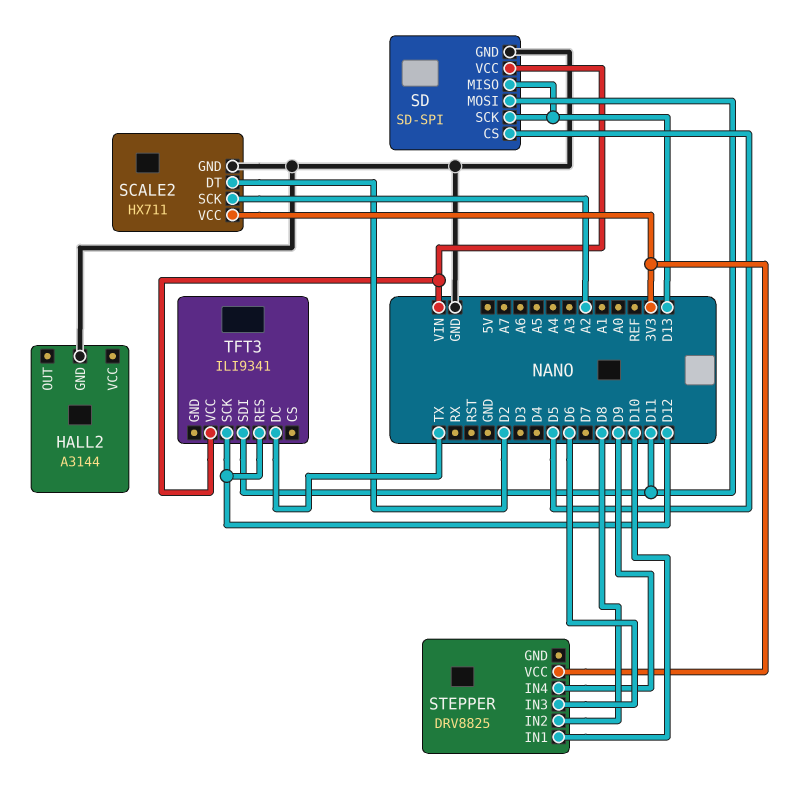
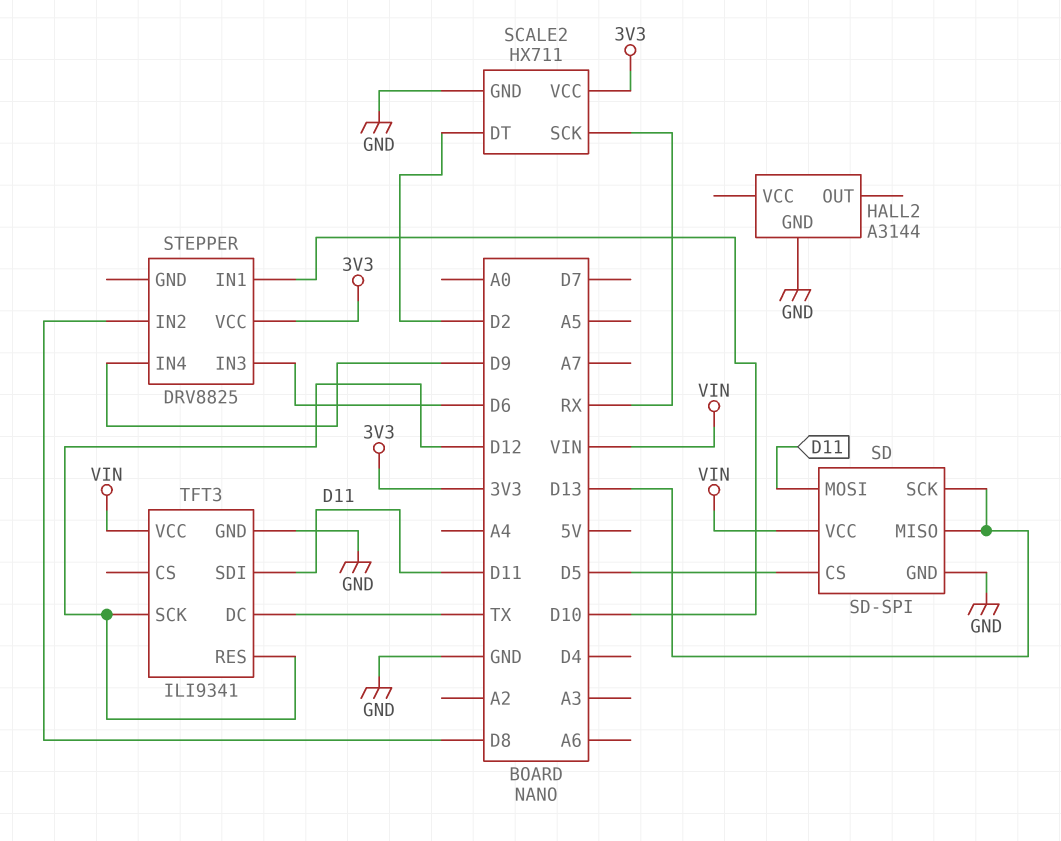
SCALE2 pin SCK: A2 -> RX
TFT3 pin GND: none -> GND

